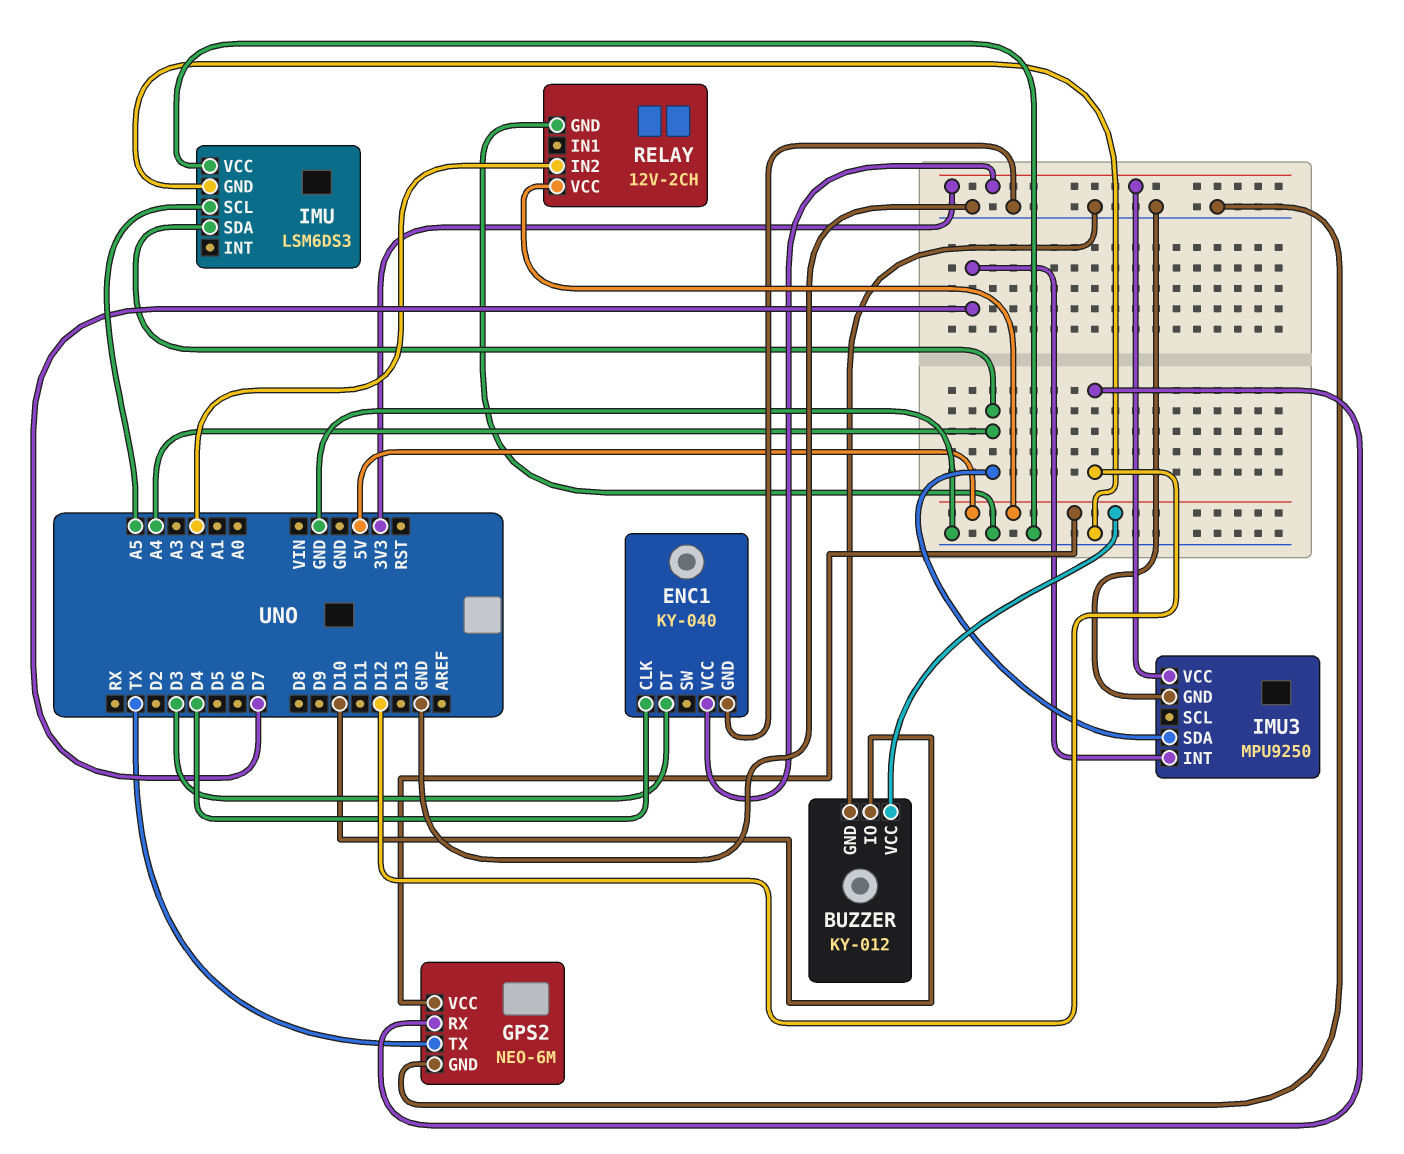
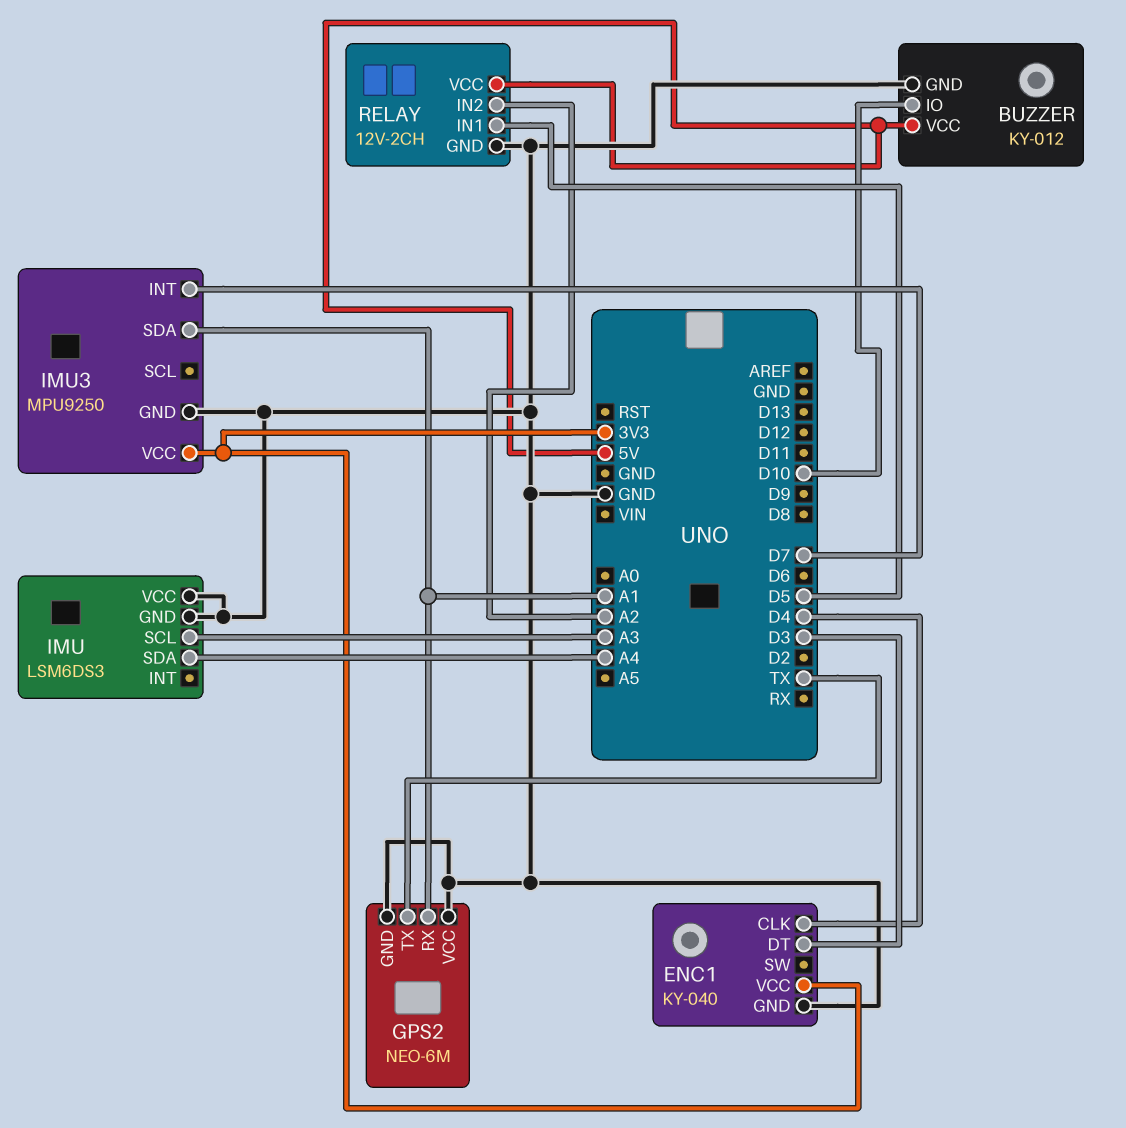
GPS2 pin RX: D12 -> A1
GPS2 pin VCC: 5V -> GND
IMU pin SCL: A5 -> A3
IMU3 pin SDA: A4 -> A1
RELAY pin IN1: none -> D5

